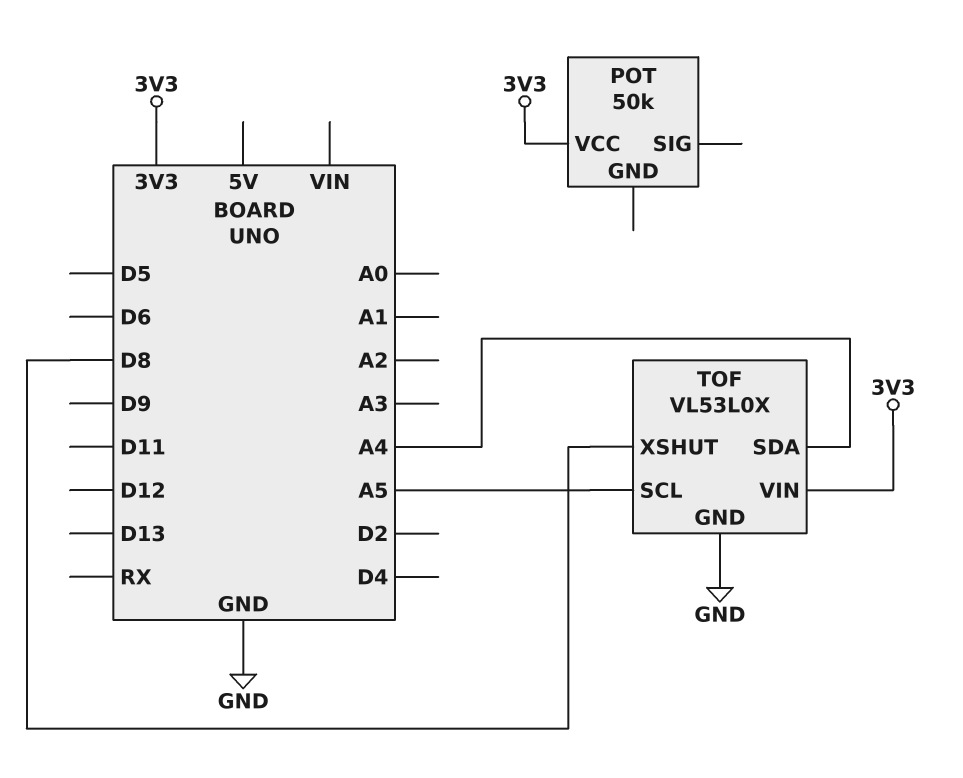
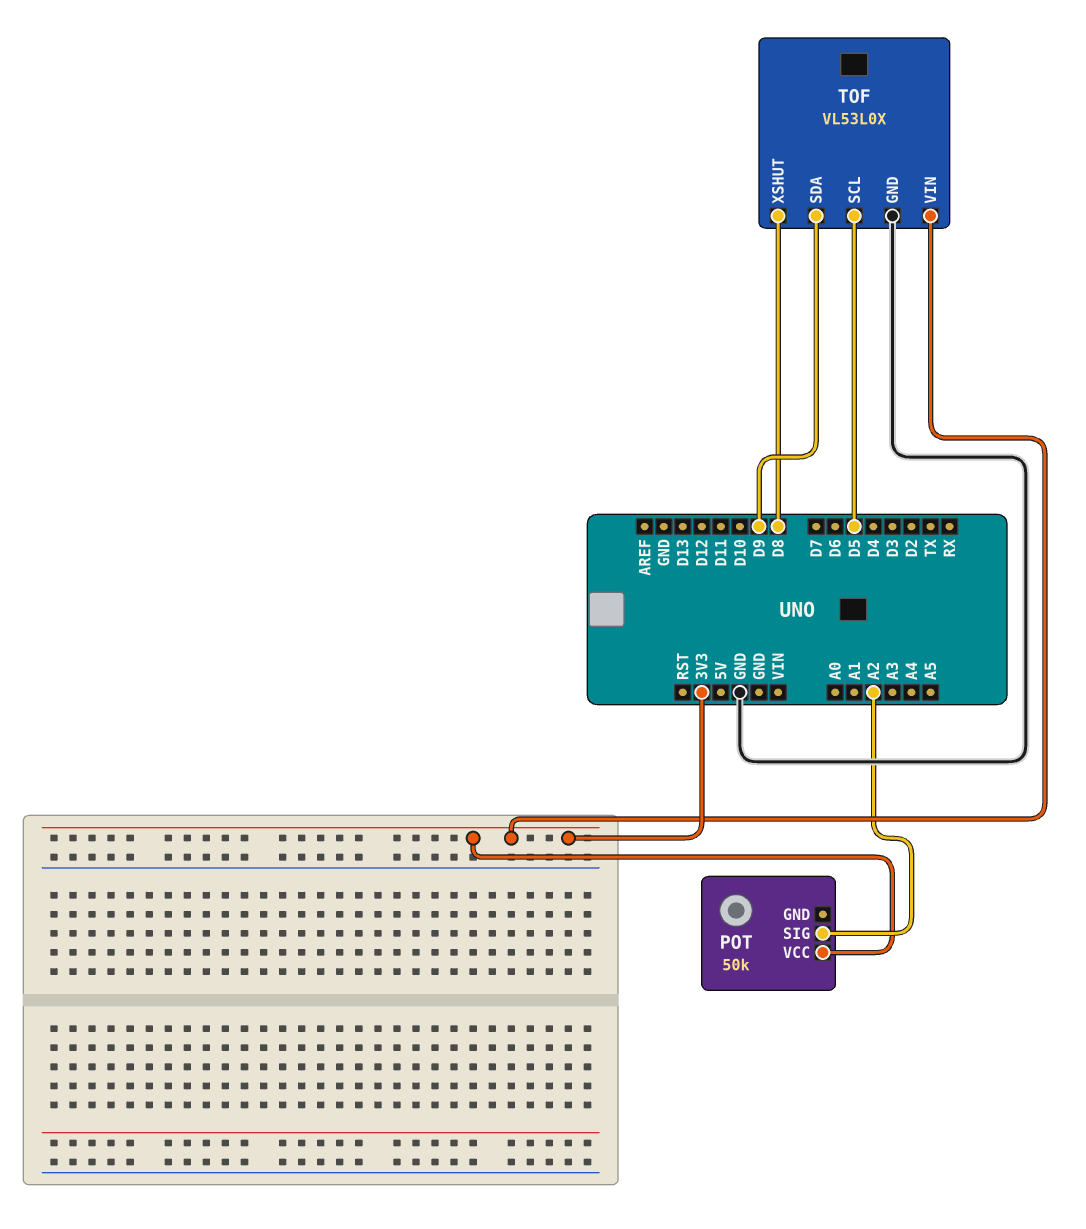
POT pin SIG: none -> A2
TOF pin SCL: A5 -> D5
TOF pin SDA: A4 -> D9

